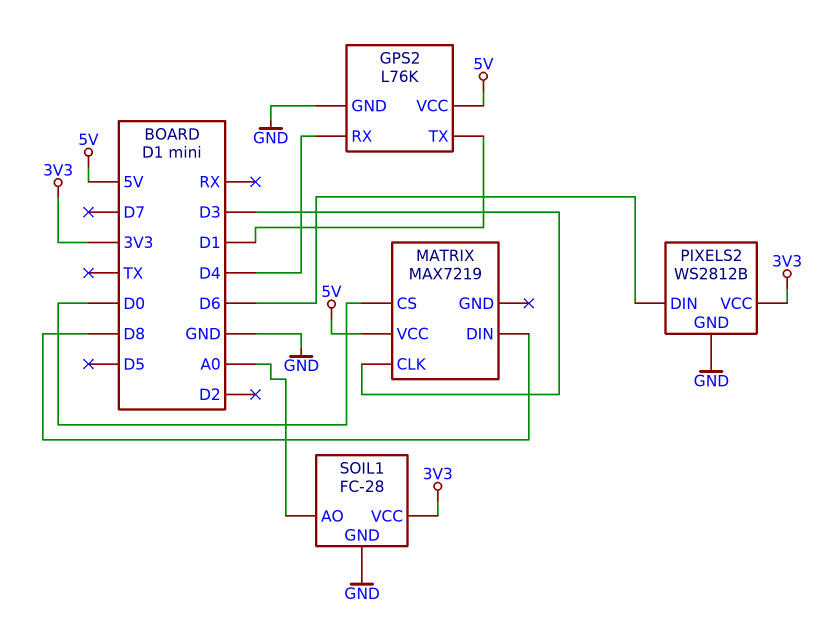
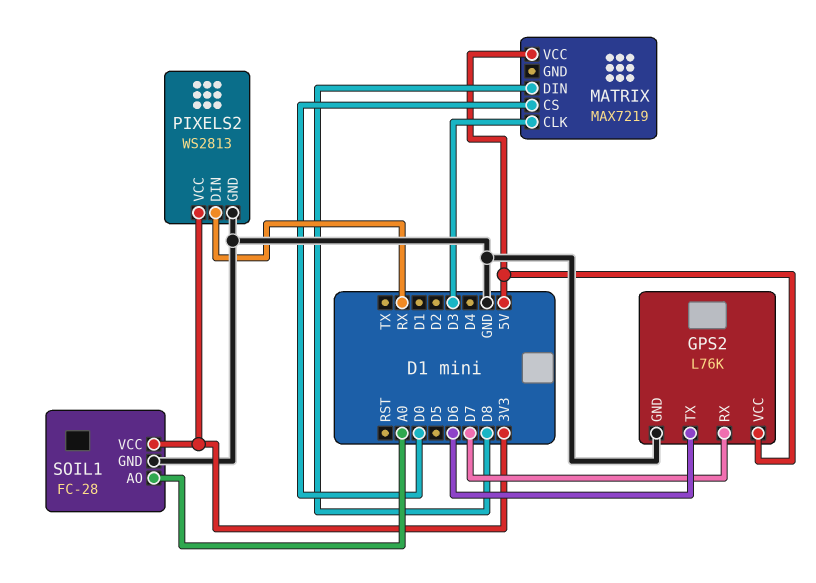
GPS2 pin RX: D4 -> D7
GPS2 pin TX: D1 -> D6
PIXELS2: WS2812B -> WS2813
PIXELS2 pin DIN: D6 -> RX

